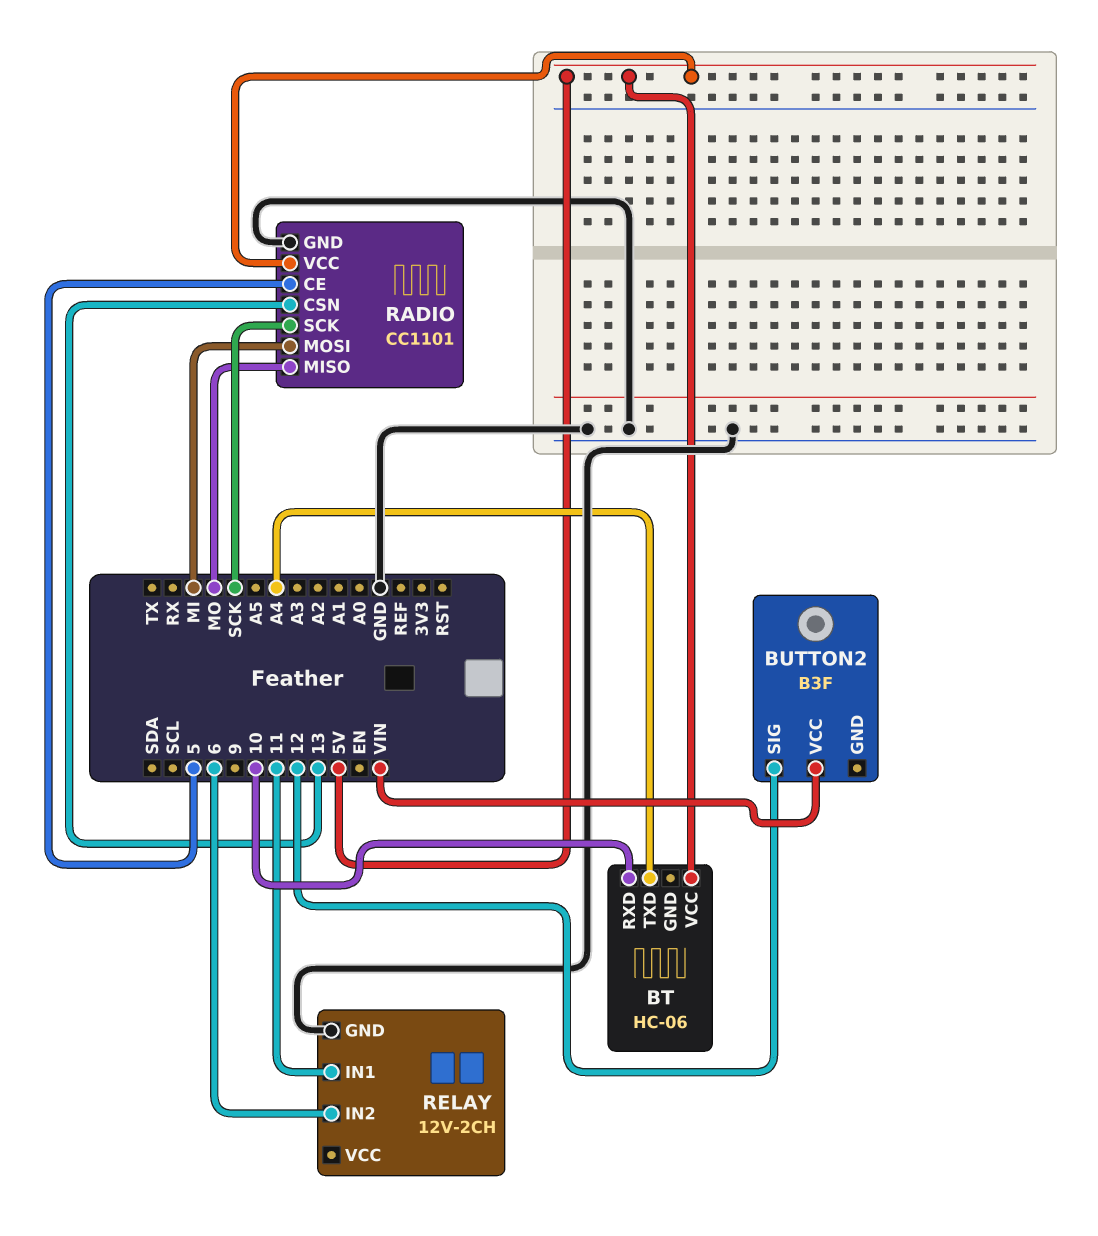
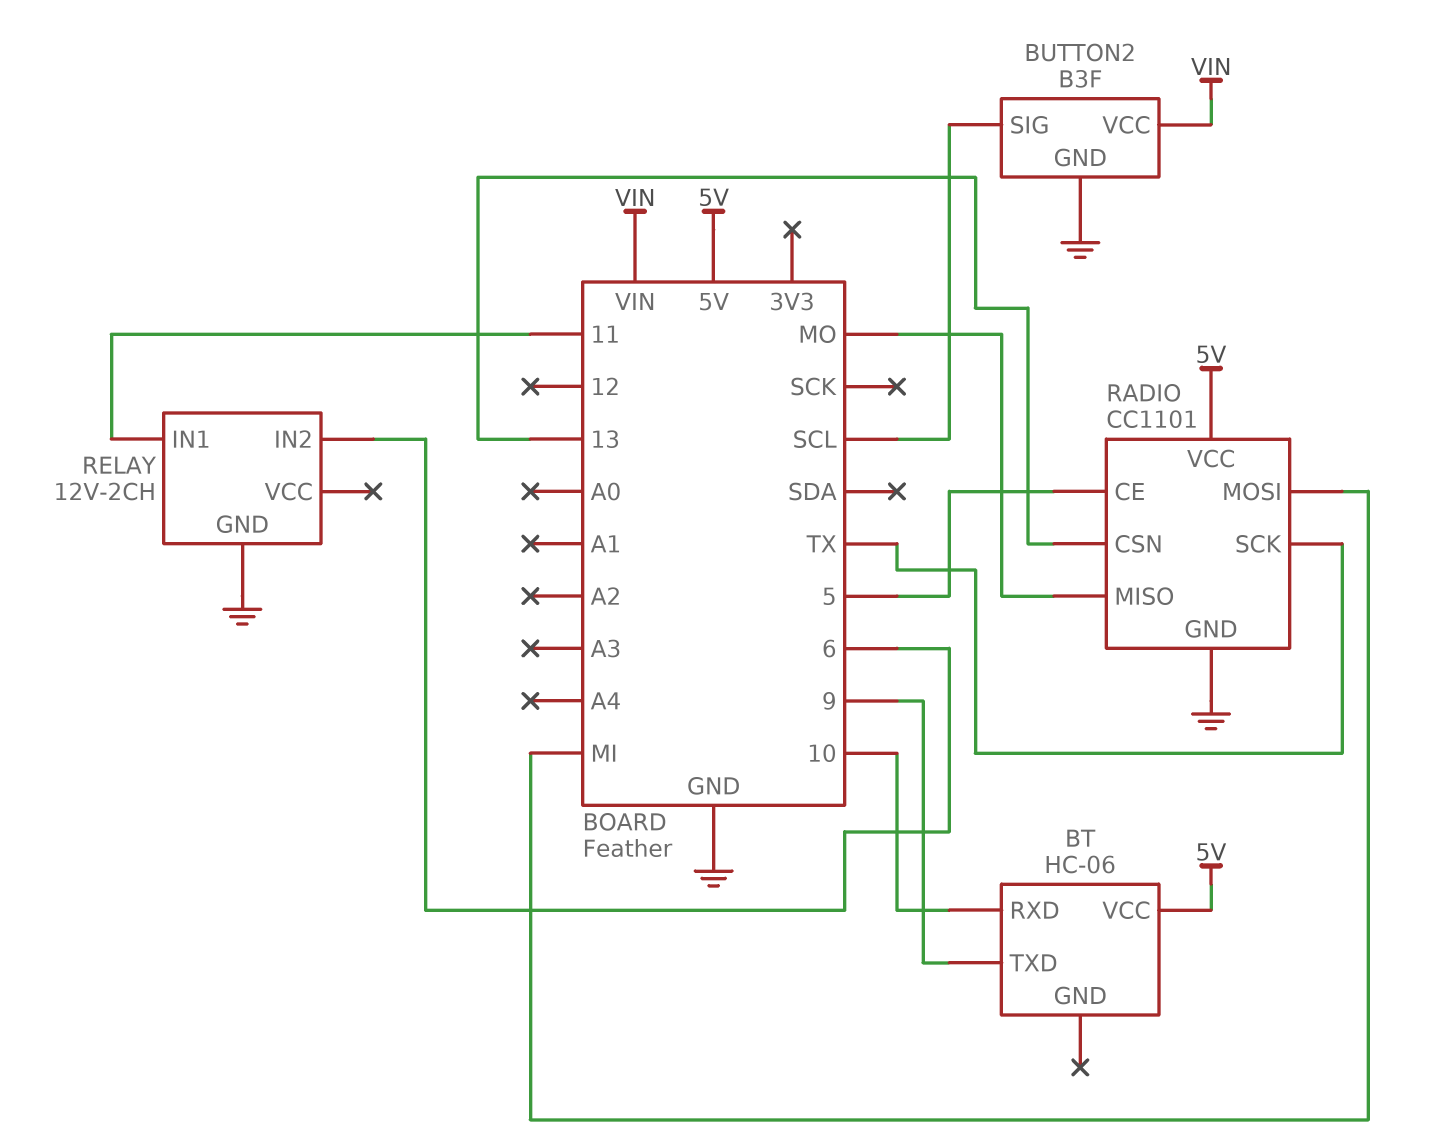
BT pin TXD: A4 -> 9
BUTTON2 pin GND: none -> GND
BUTTON2 pin SIG: 12 -> SCL
RADIO pin SCK: SCK -> TX

